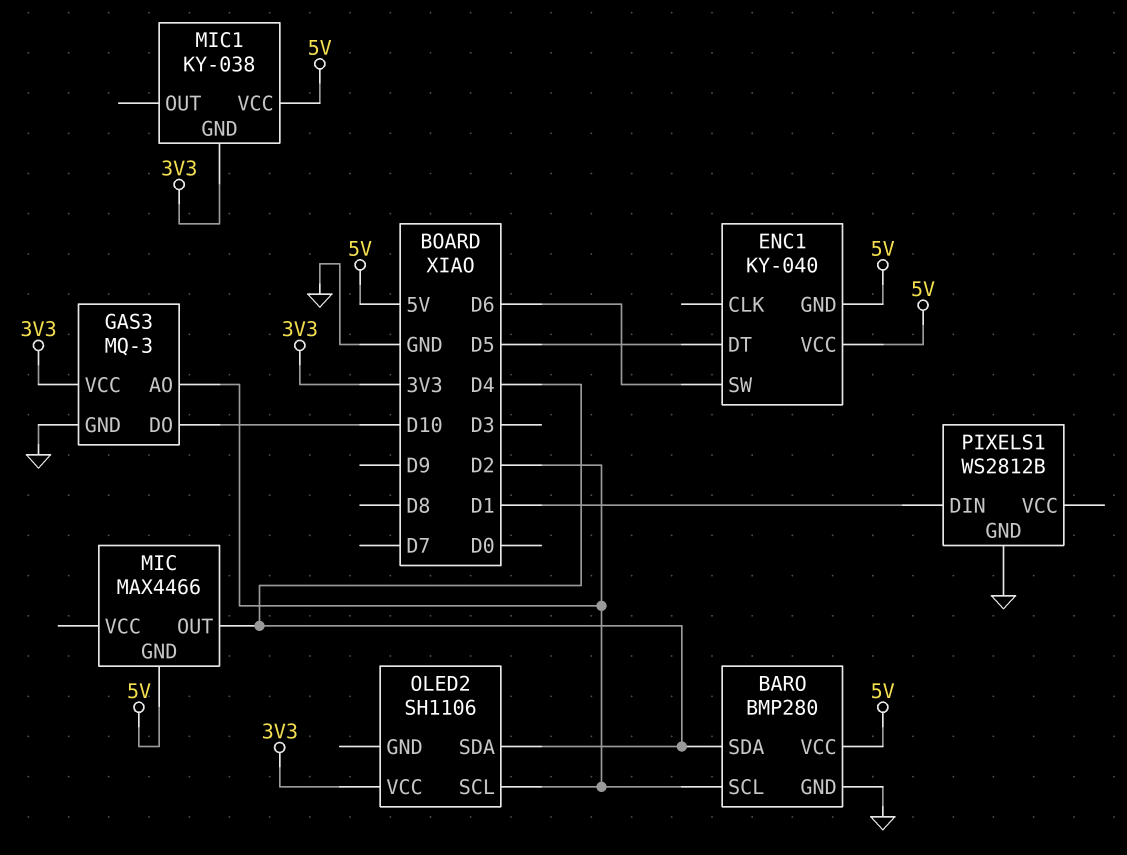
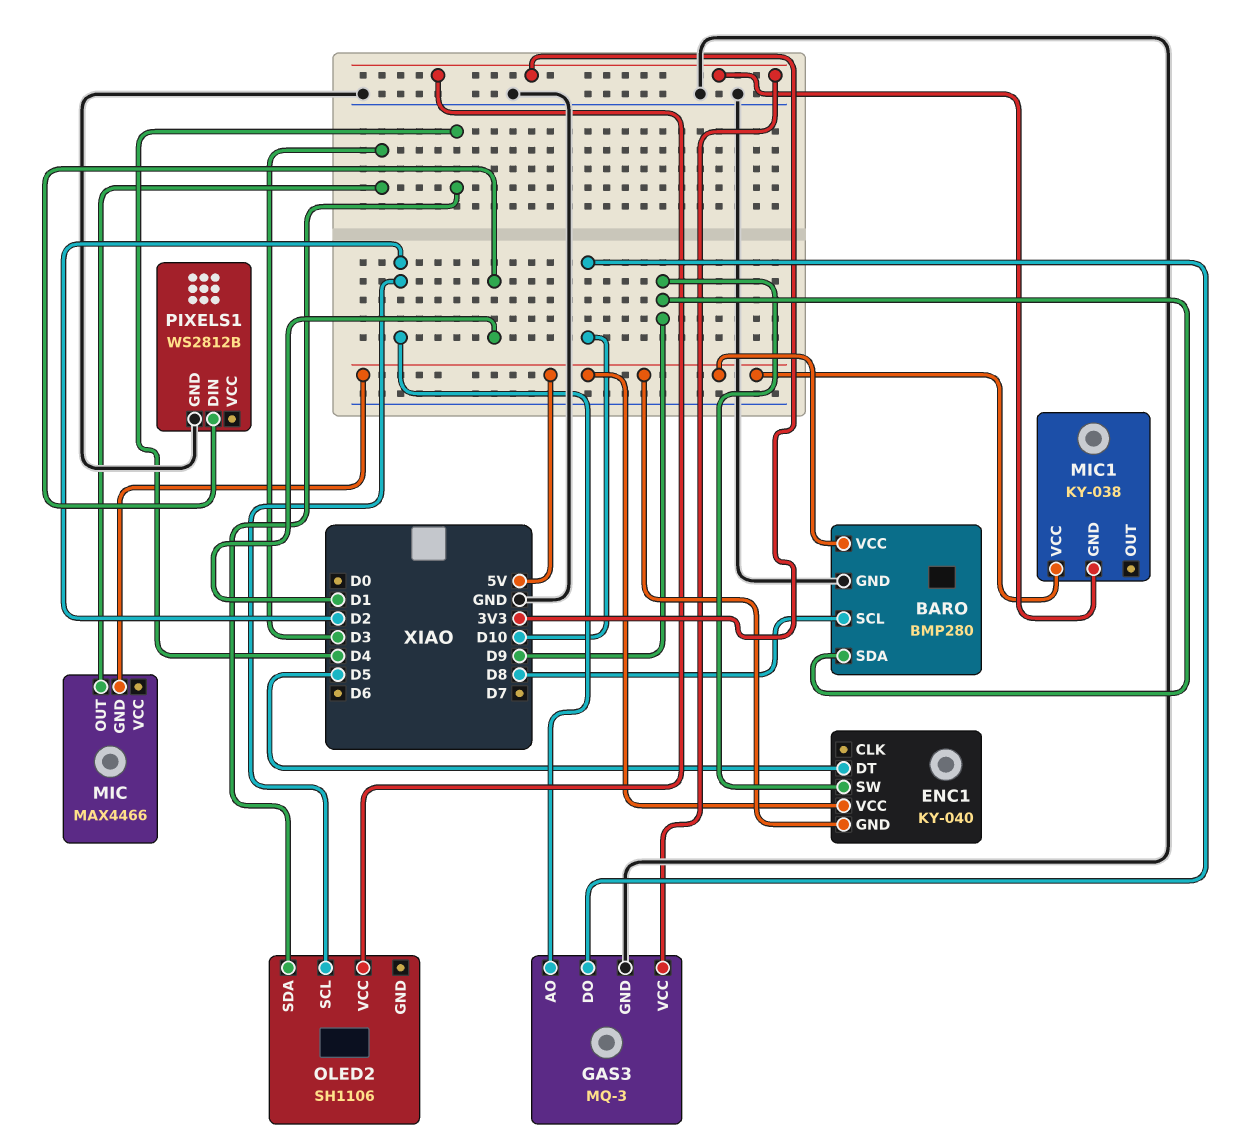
BARO pin SCL: D2 -> D8
BARO pin SDA: D4 -> D9
ENC1 pin SW: D6 -> D9
MIC pin OUT: D4 -> D3

